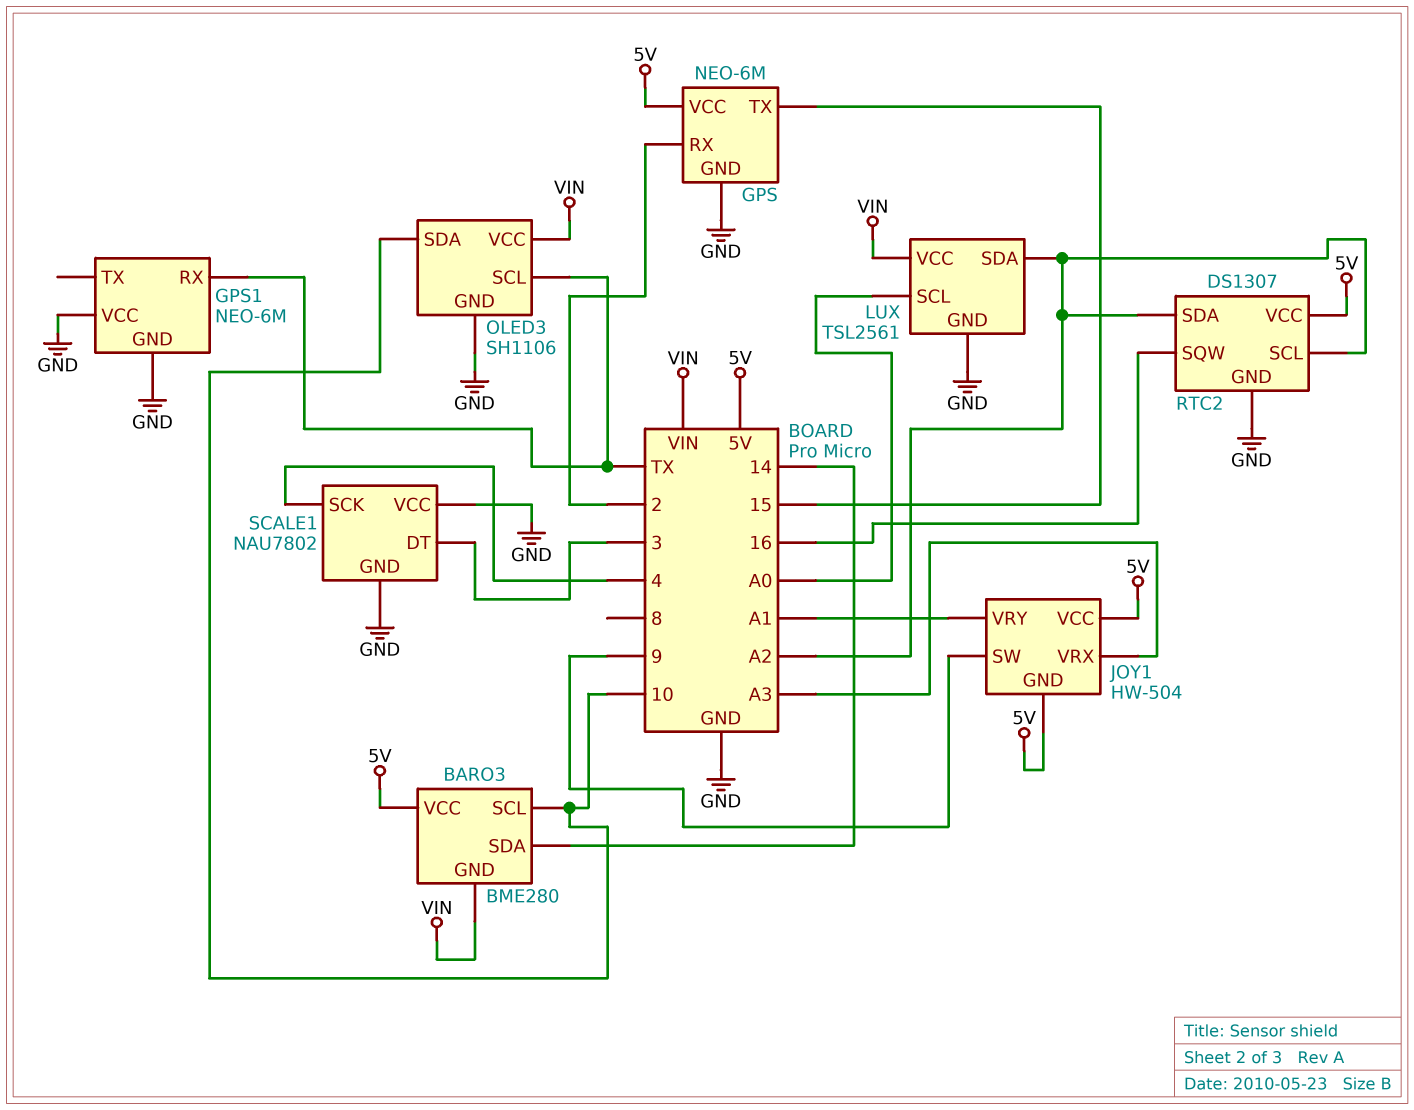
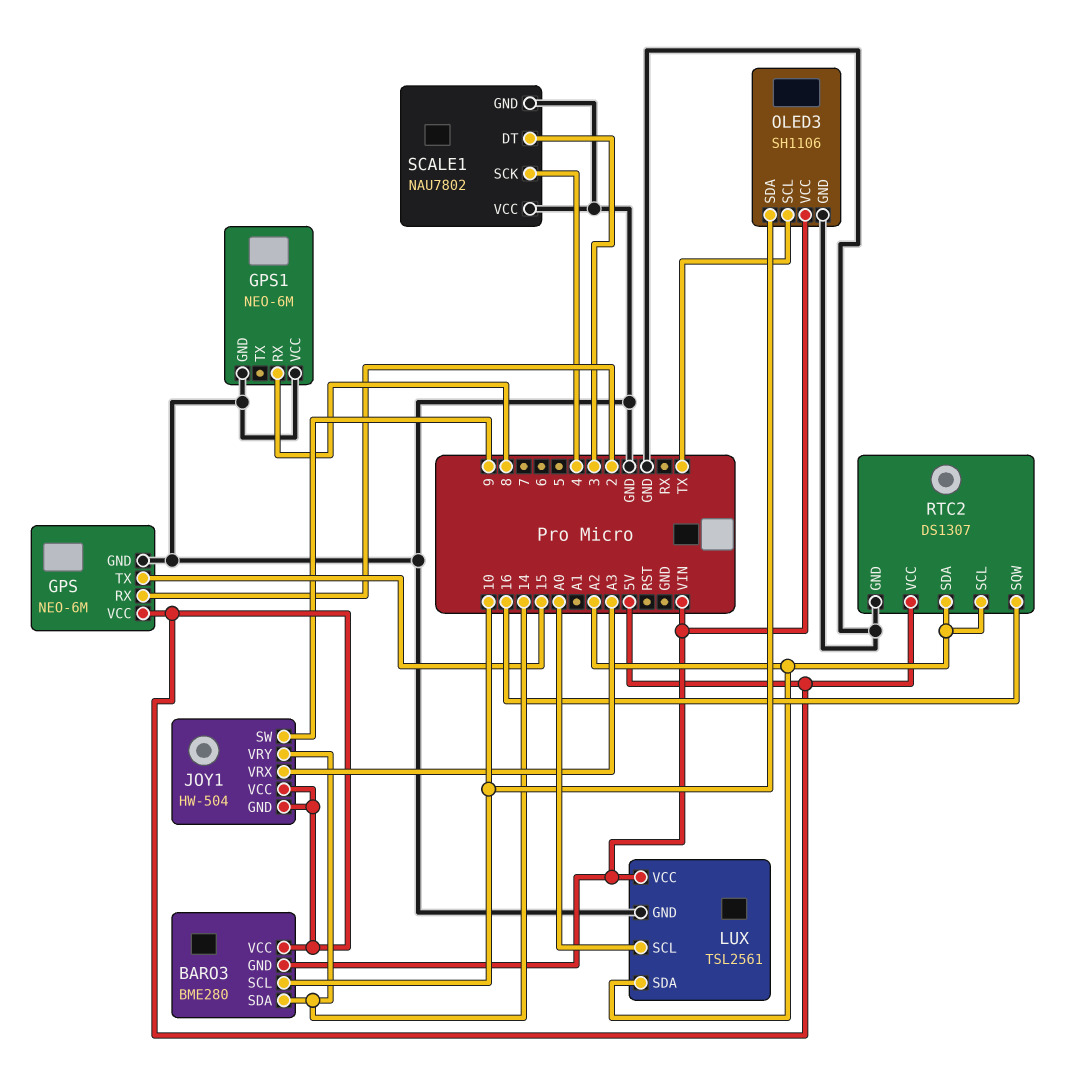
GPS1 pin RX: TX -> 8
JOY1 pin VRY: A1 -> 14

